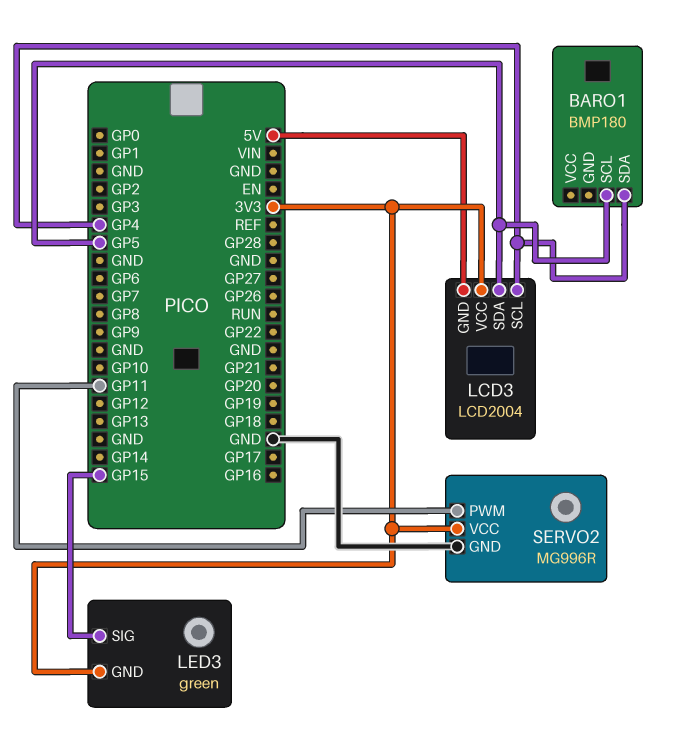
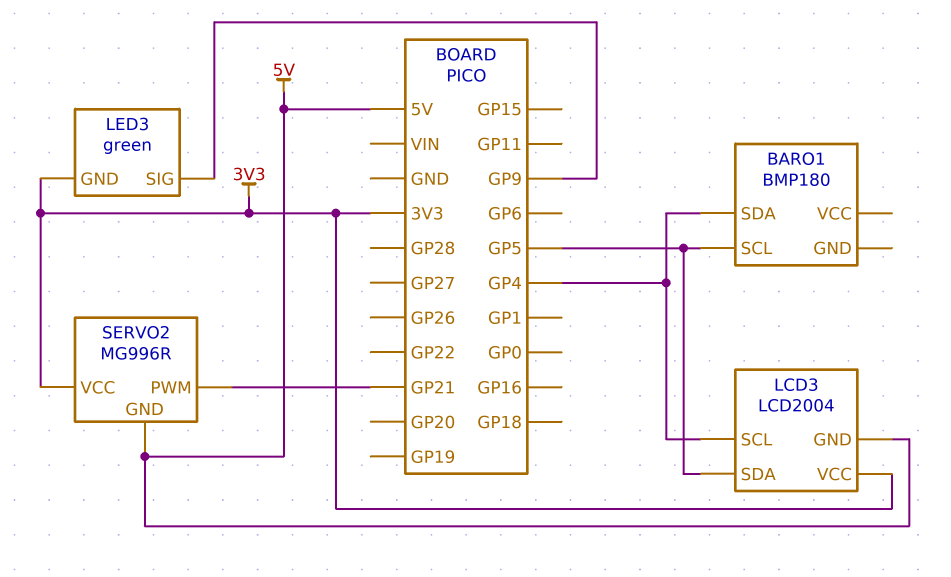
LED3 pin SIG: GP15 -> GP9
SERVO2 pin GND: GND -> 5V
SERVO2 pin PWM: GP11 -> GP21

